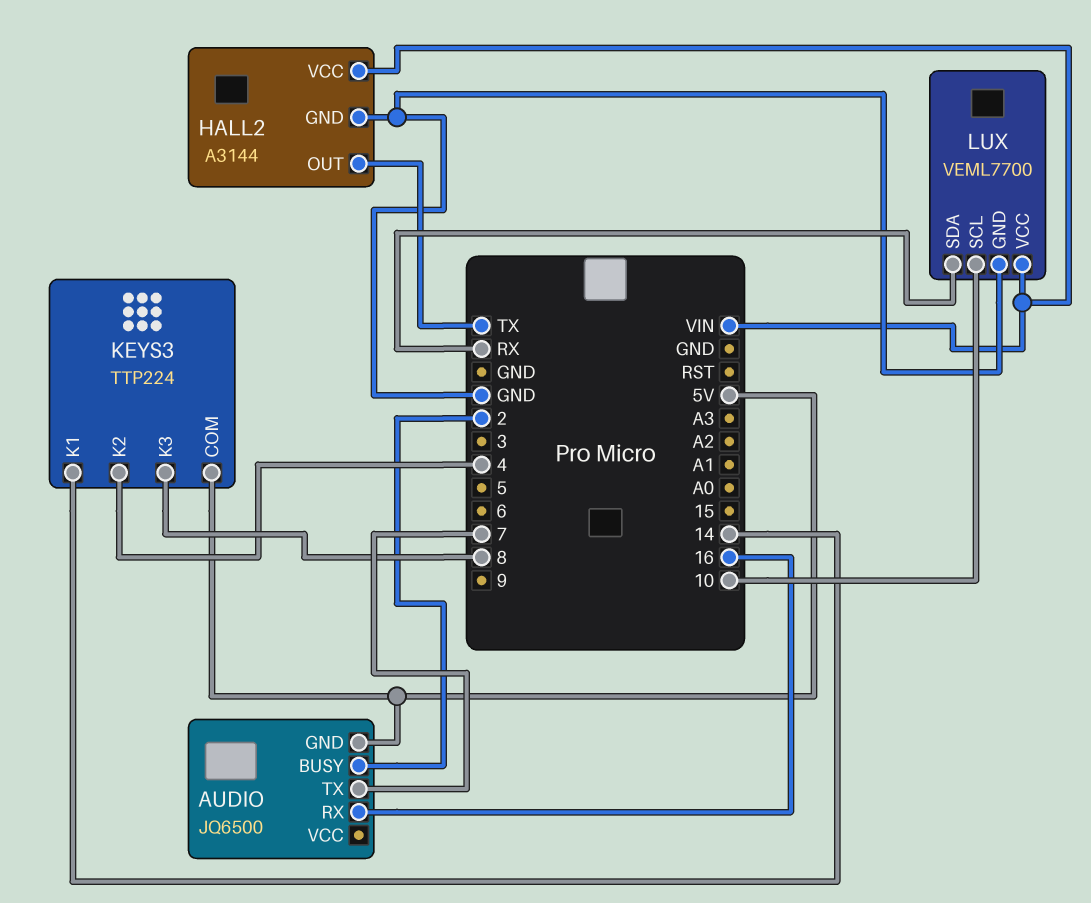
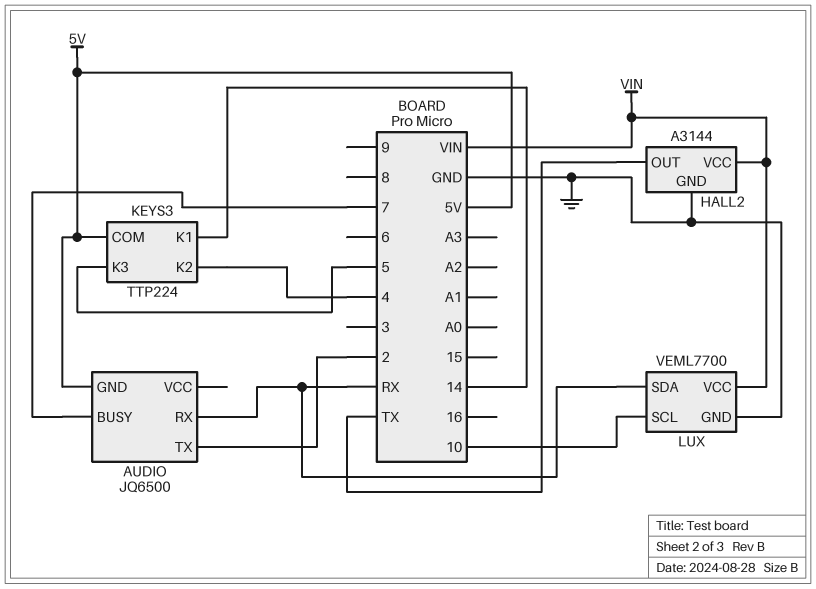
AUDIO pin BUSY: 2 -> 7
AUDIO pin RX: 16 -> RX
AUDIO pin TX: 7 -> 2
KEYS3 pin K3: 8 -> 5

